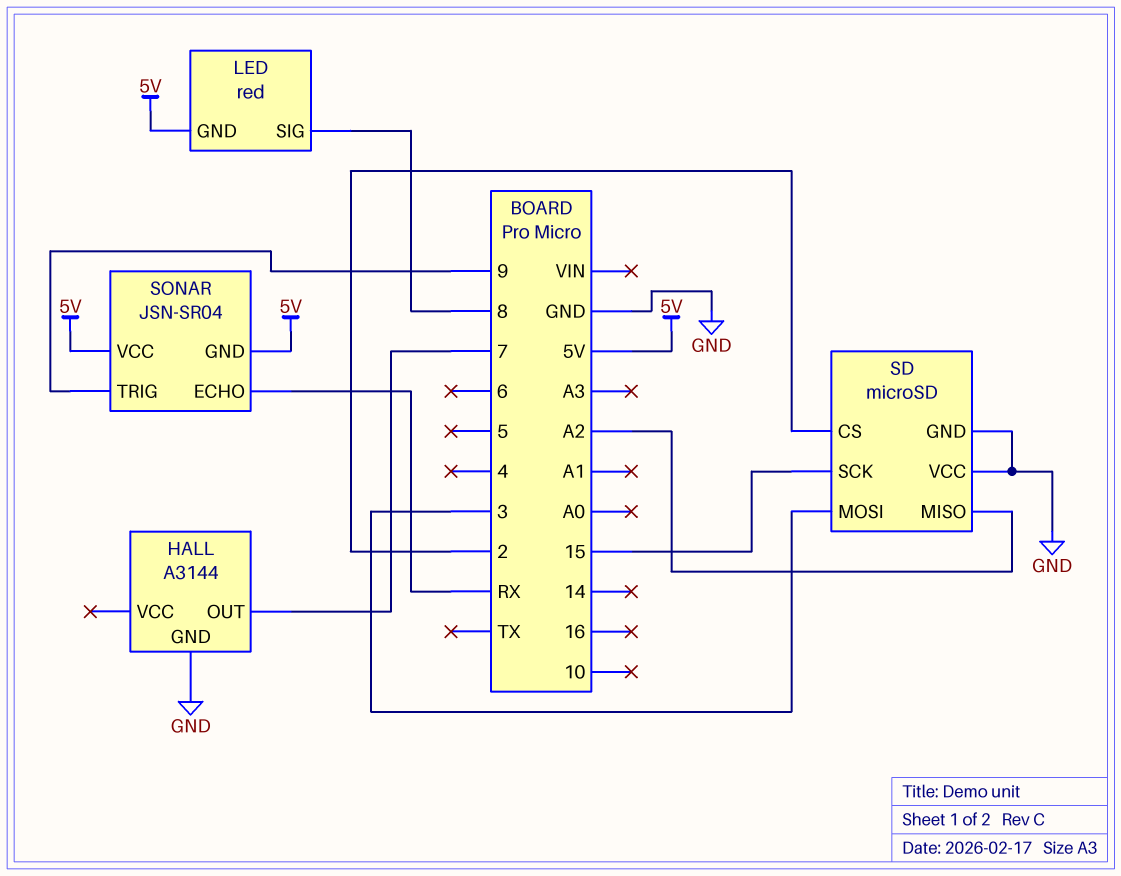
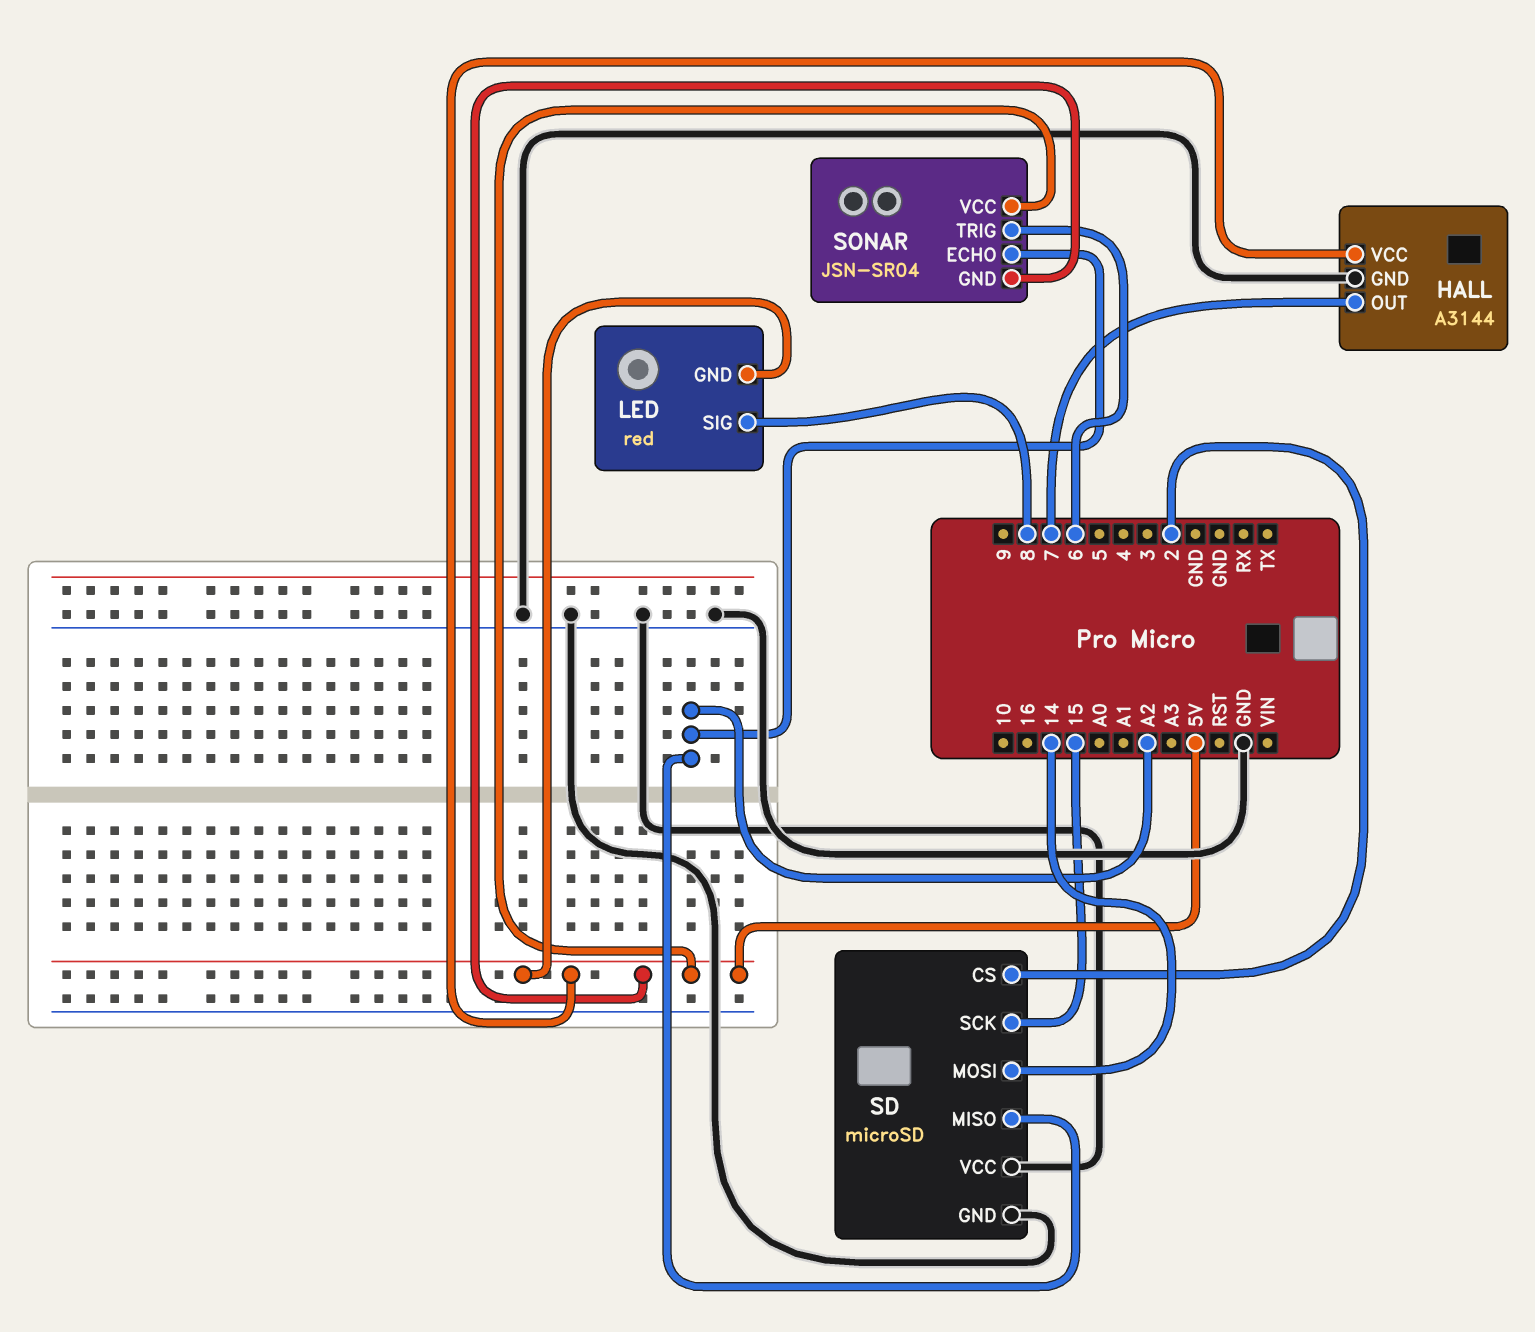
HALL pin VCC: none -> 5V
SD pin MOSI: 3 -> 14
SONAR pin ECHO: RX -> A2
SONAR pin TRIG: 9 -> 6

